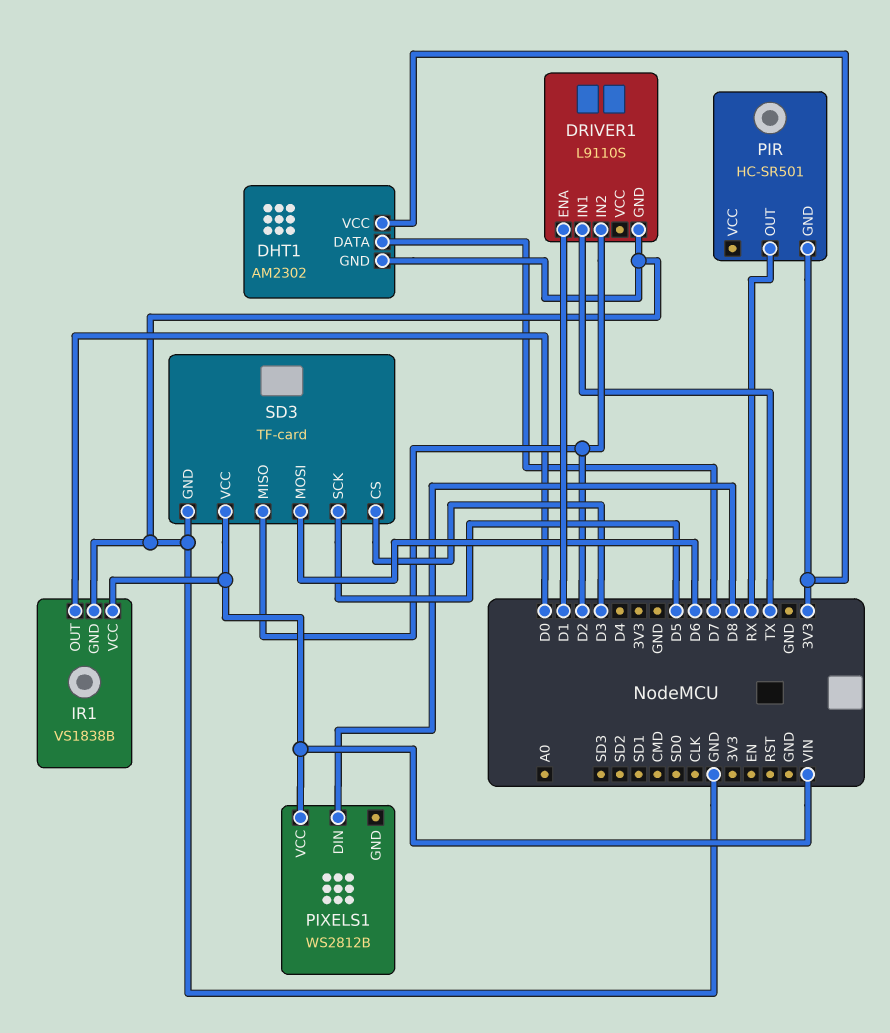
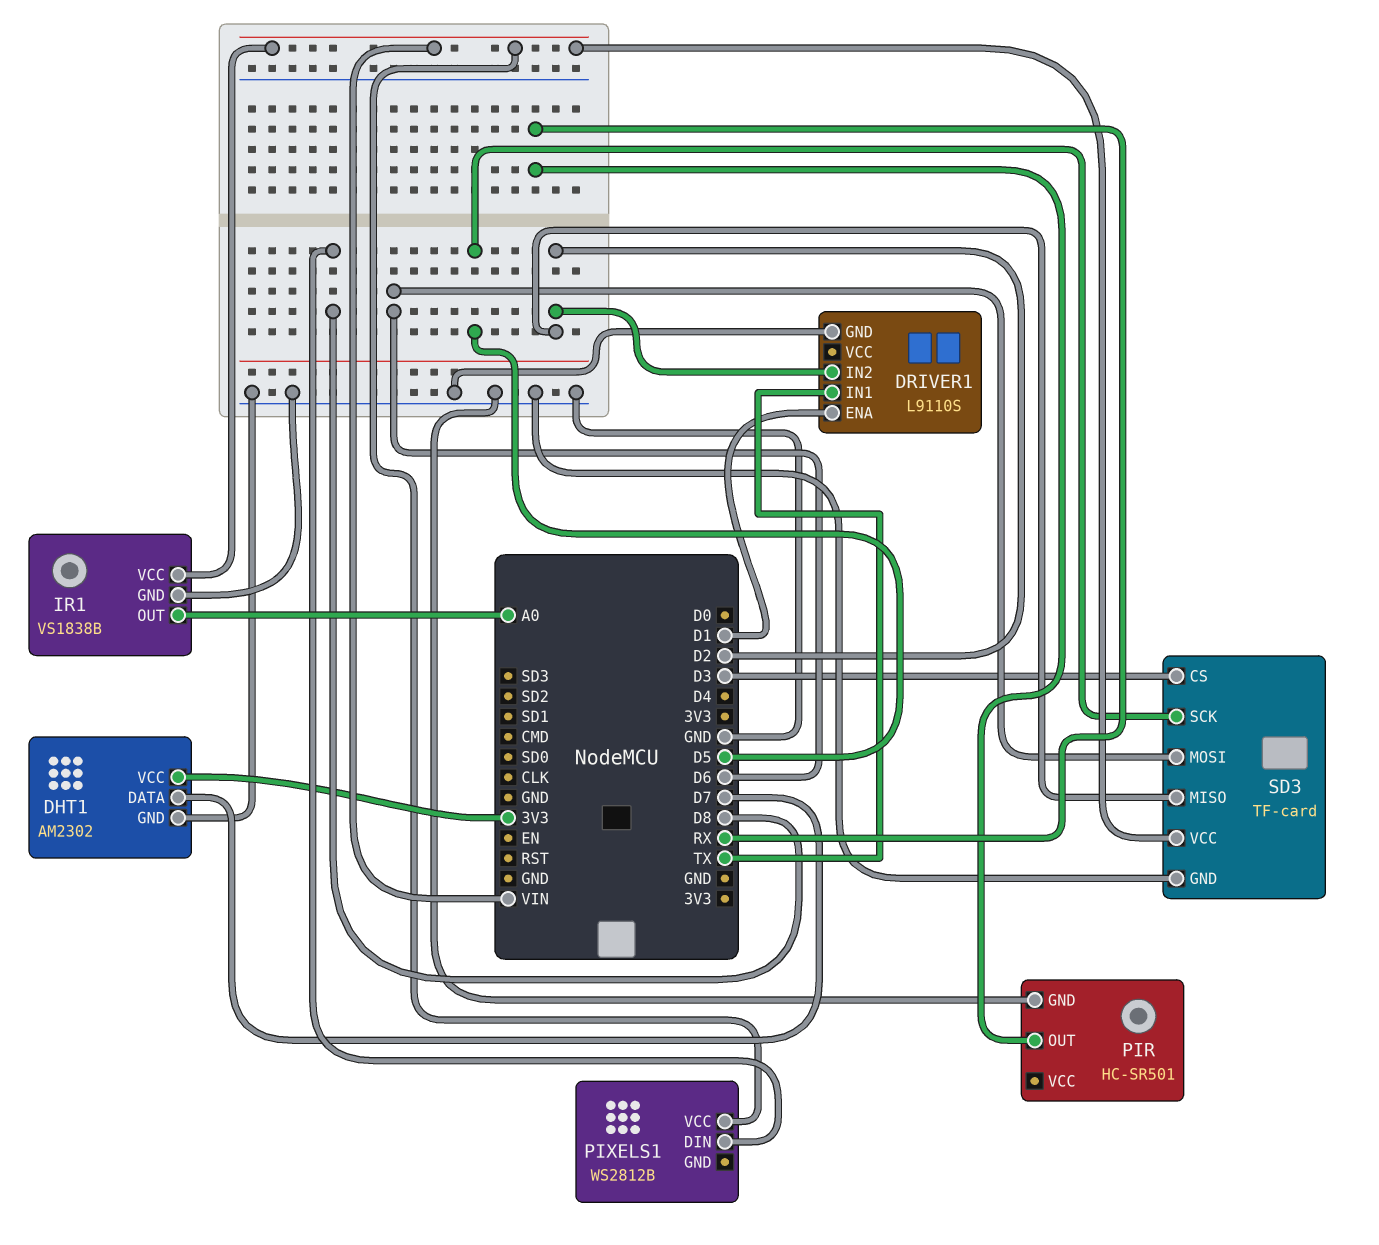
IR1 pin OUT: D0 -> A0
PIR pin GND: 3V3 -> GND

